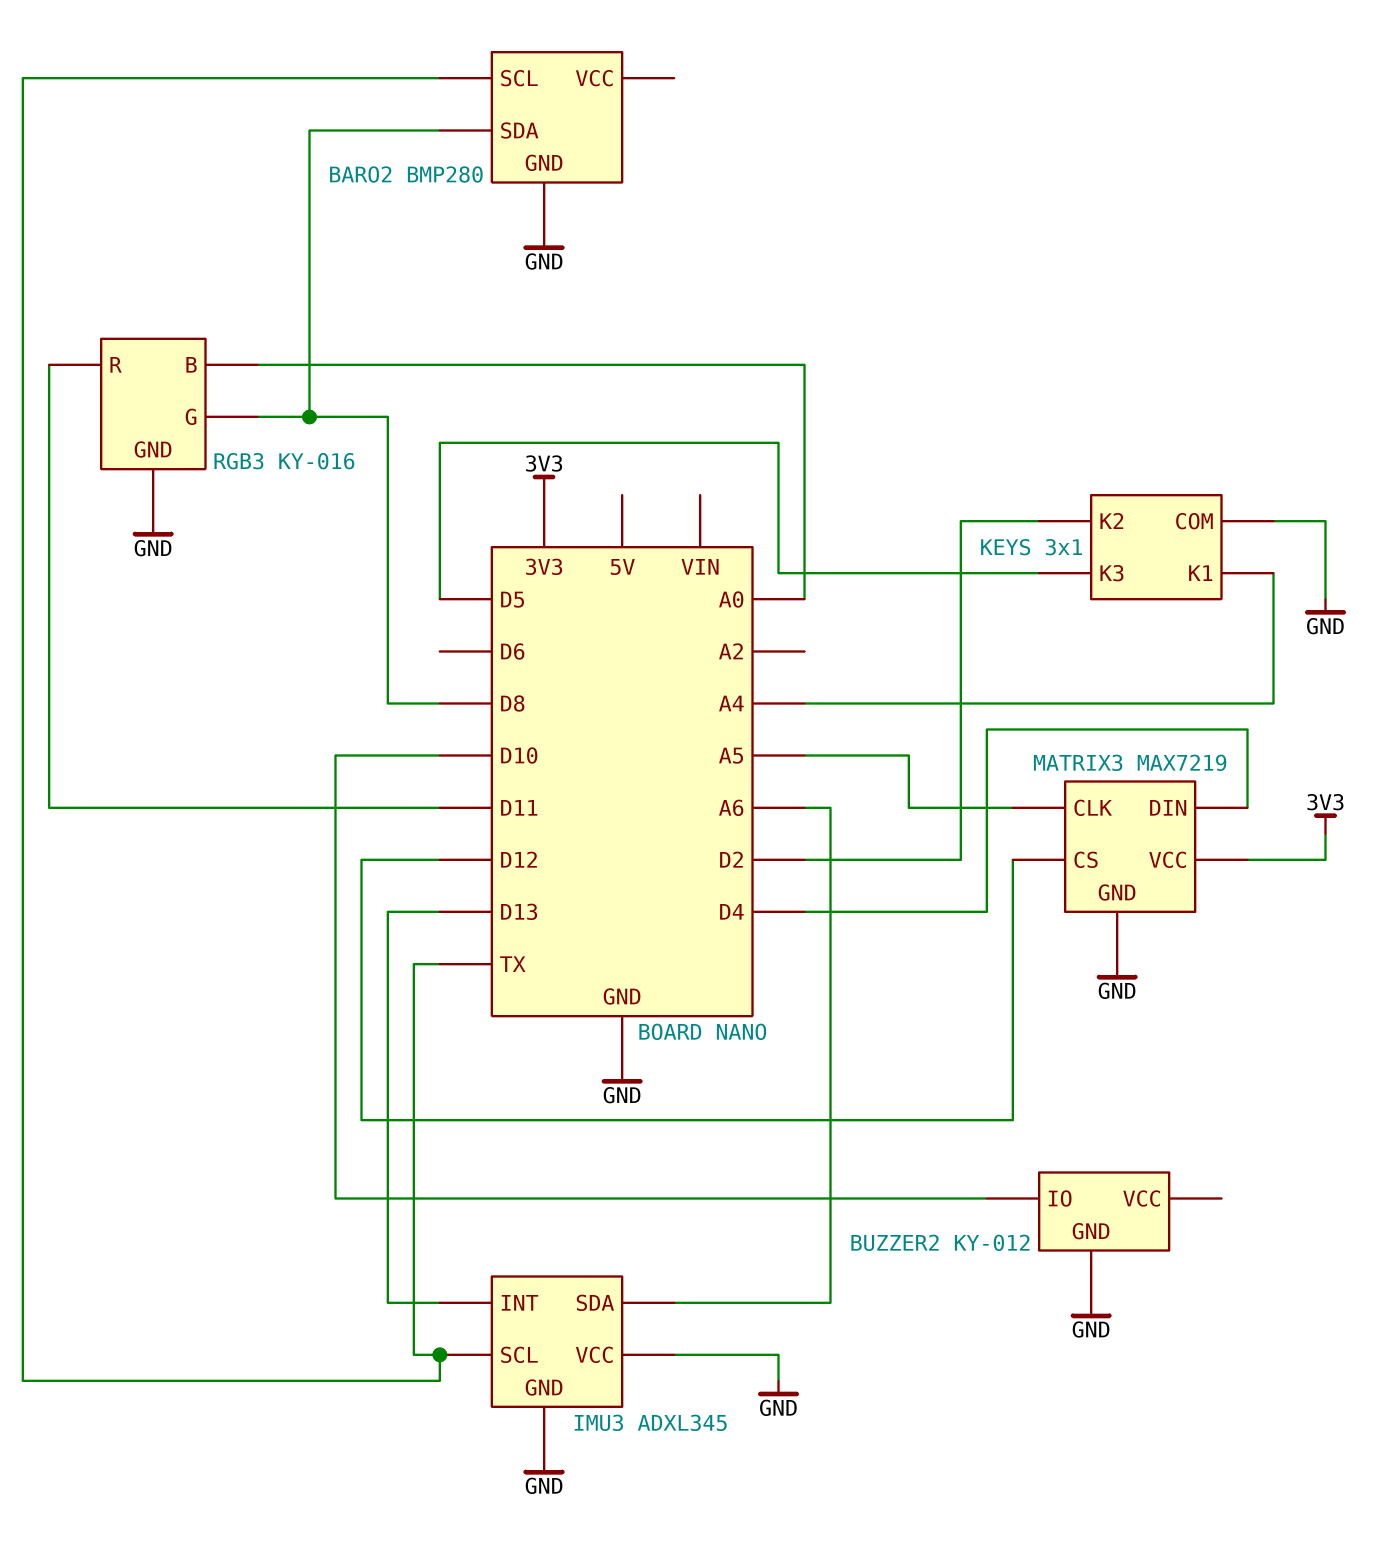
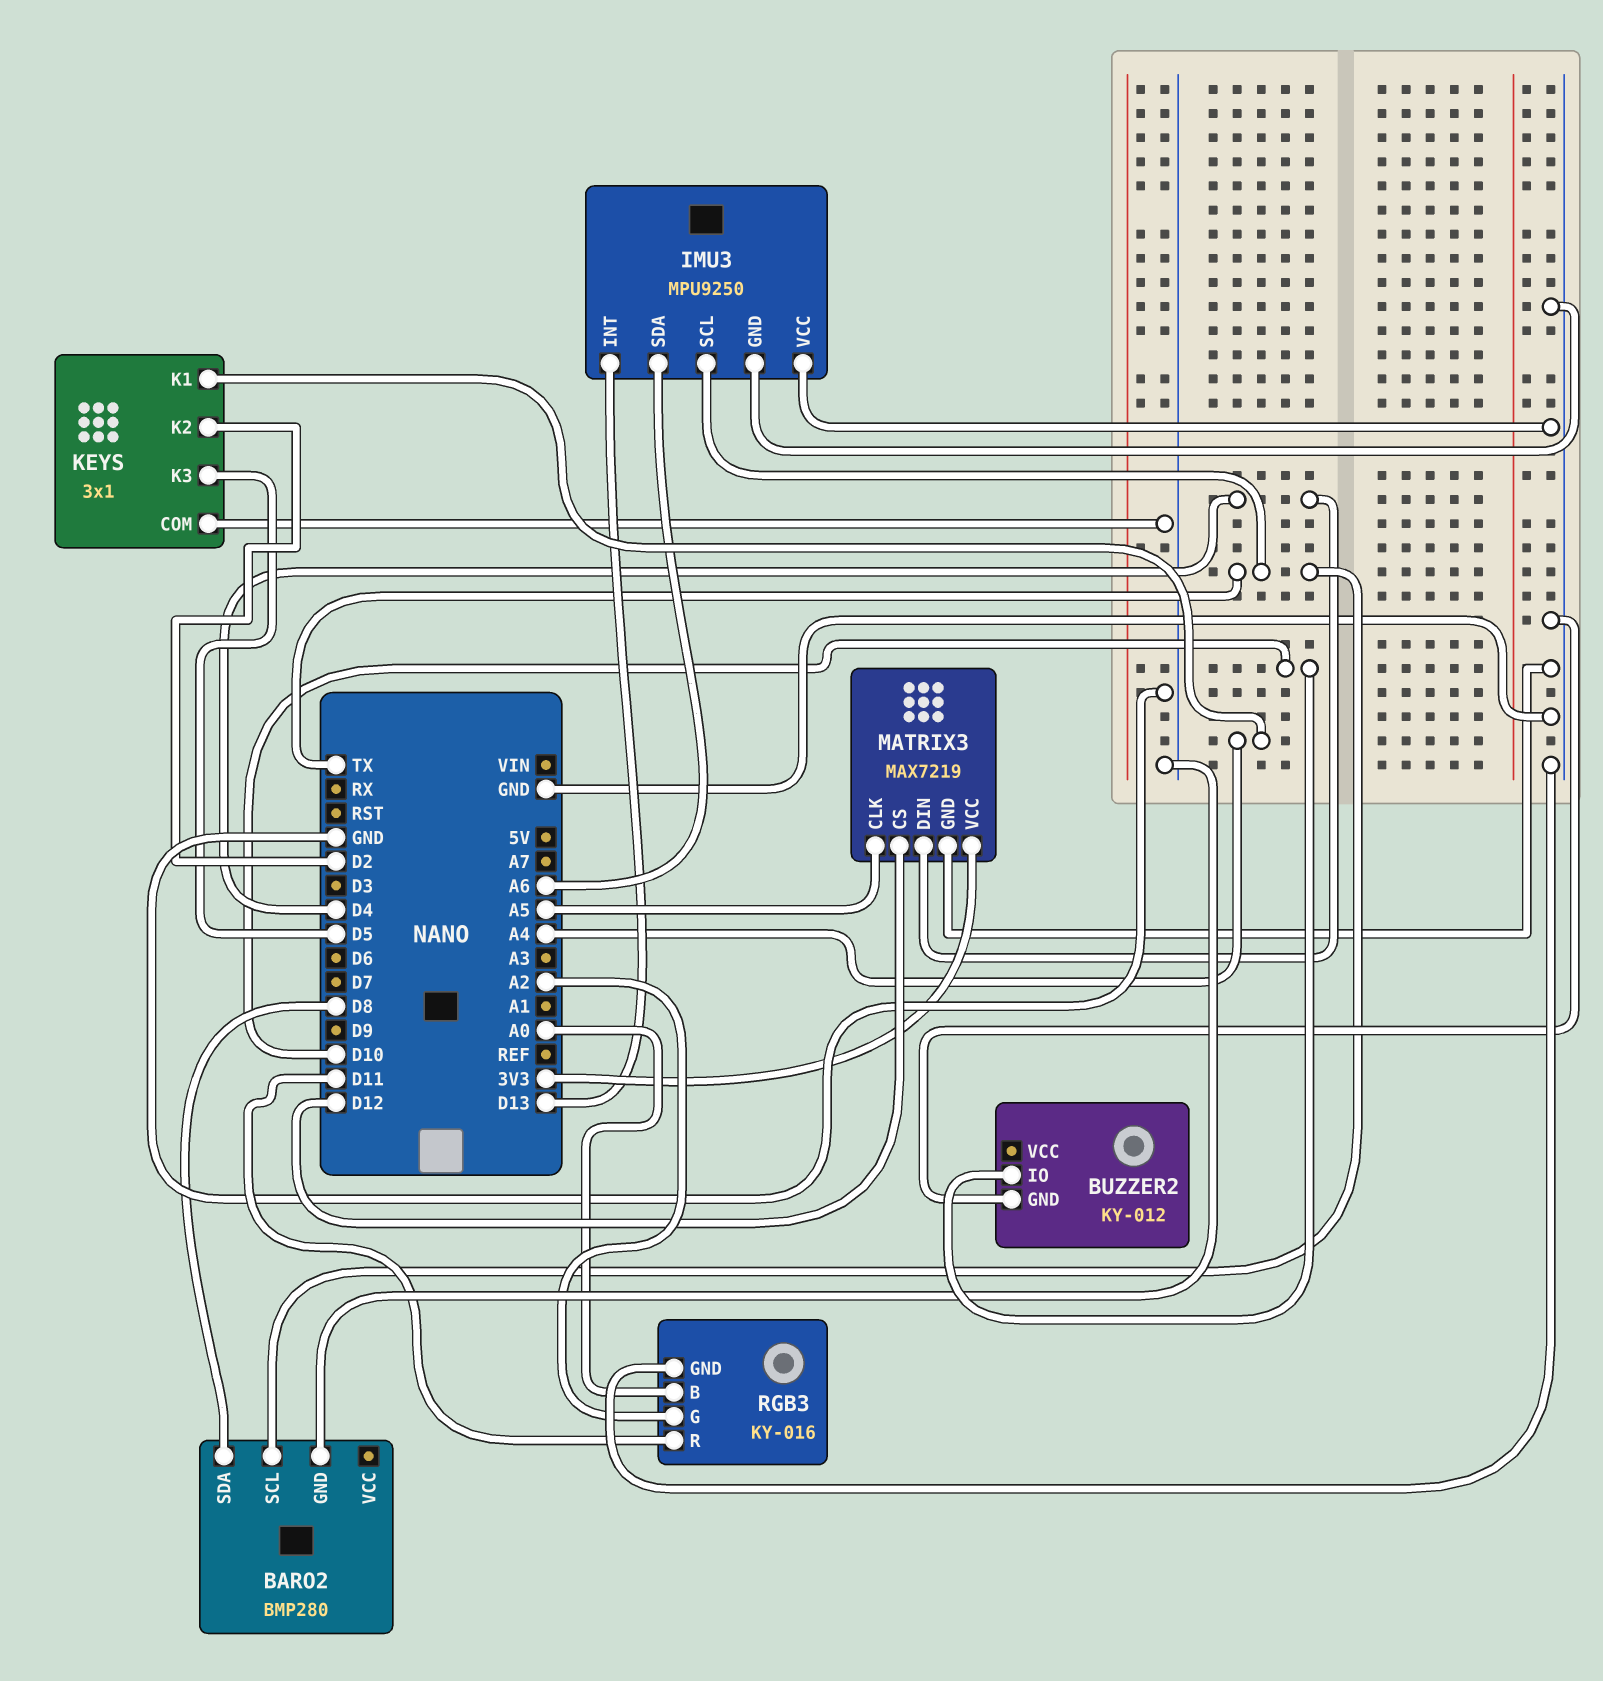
IMU3: ADXL345 -> MPU9250
RGB3 pin G: D8 -> A2

